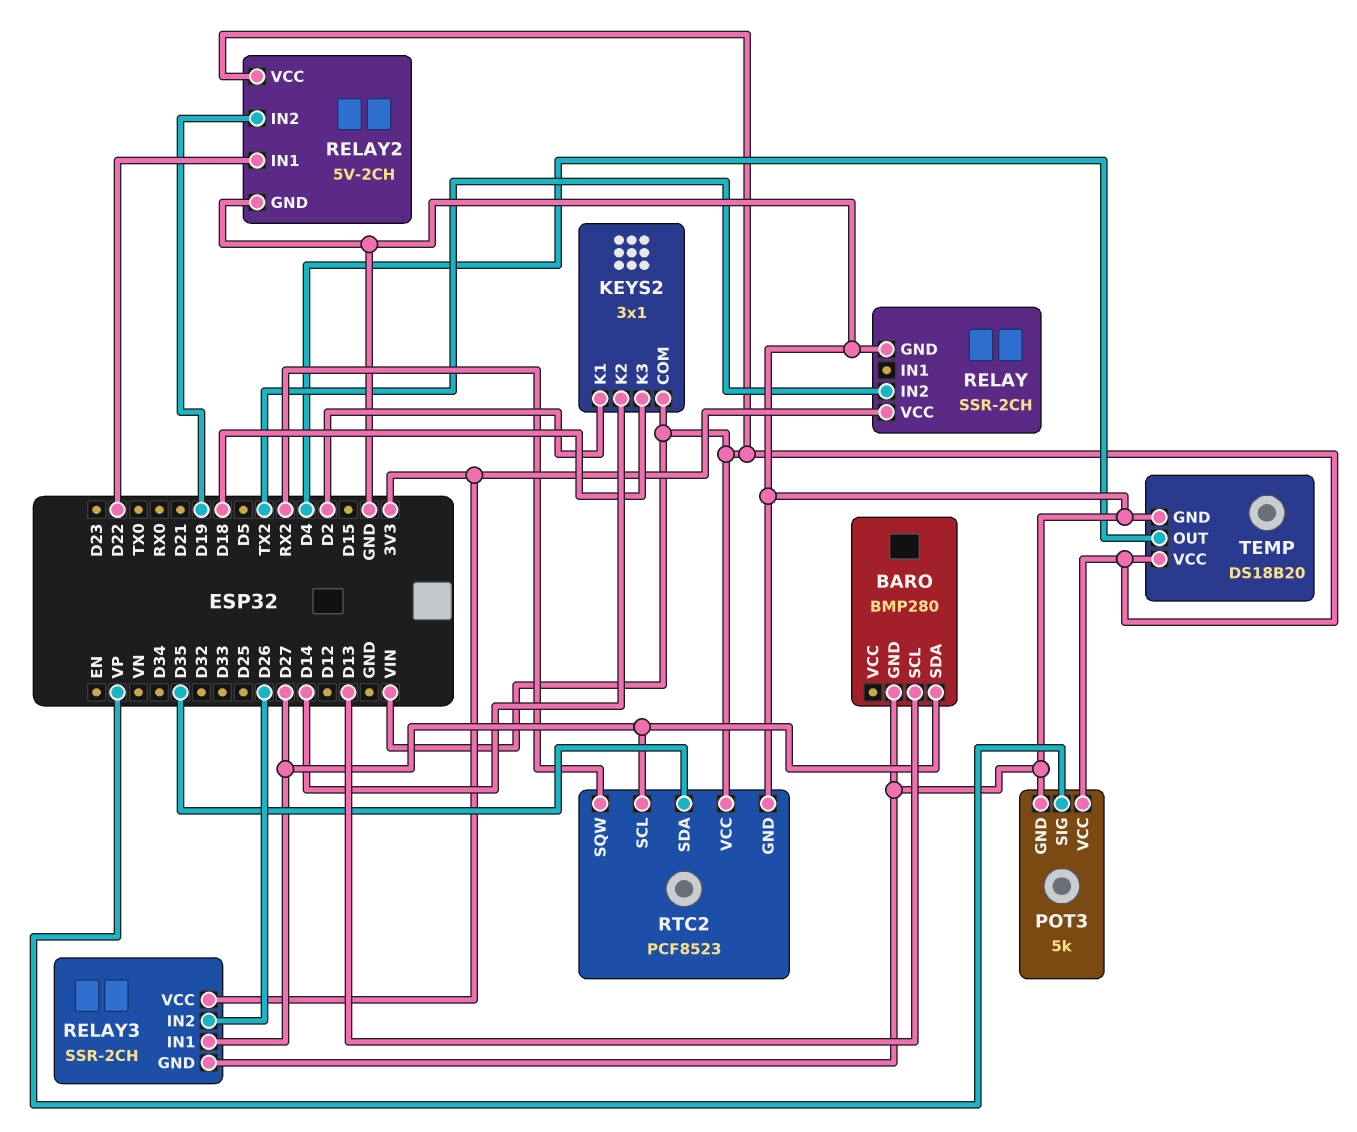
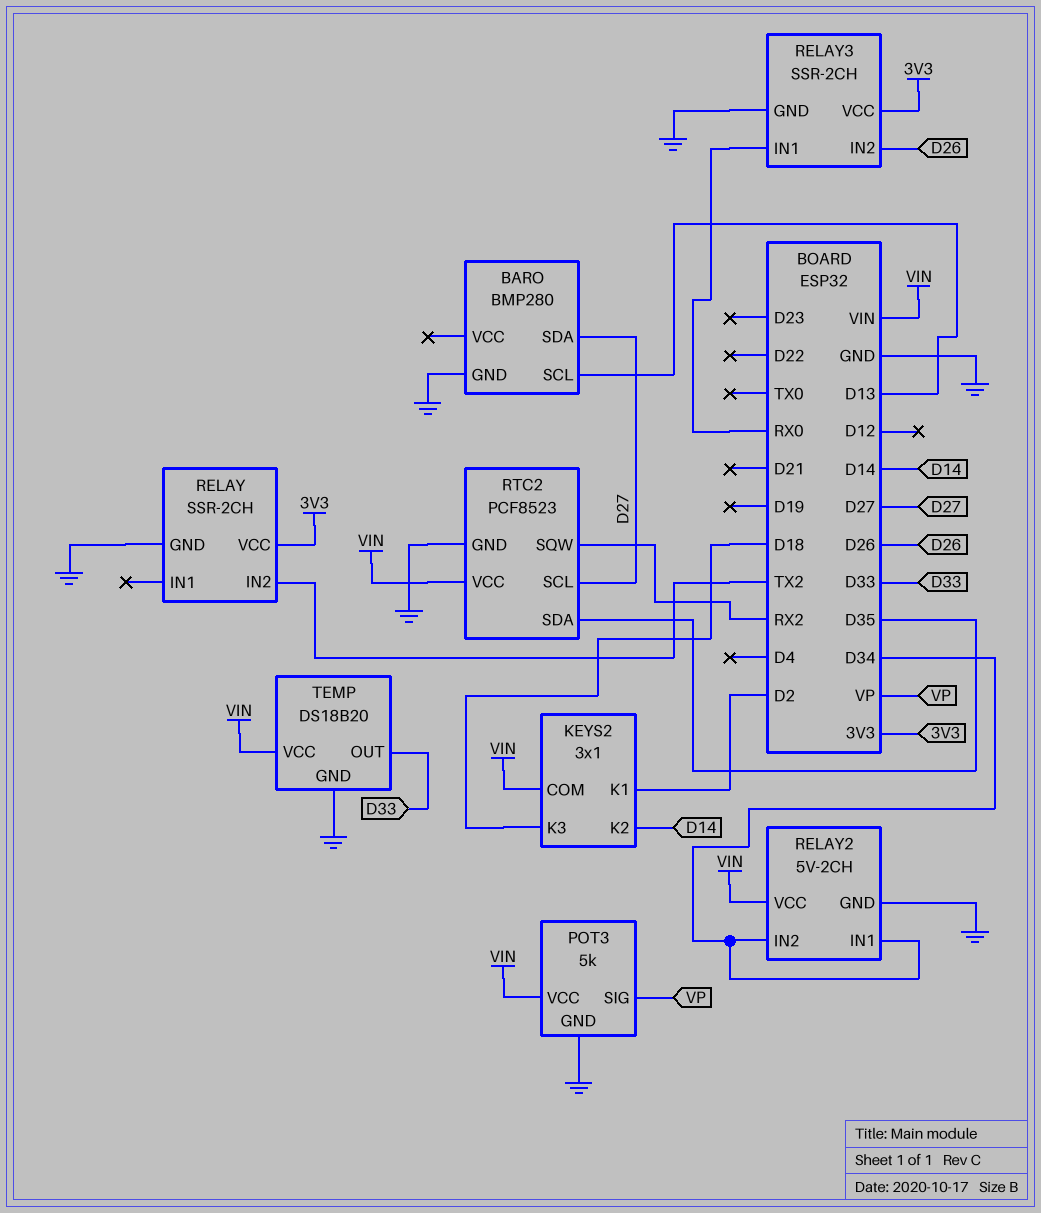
RELAY2 pin IN1: D22 -> D34
RELAY2 pin IN2: D19 -> D34
RELAY3 pin IN1: D27 -> RX0
TEMP pin OUT: D4 -> D33

